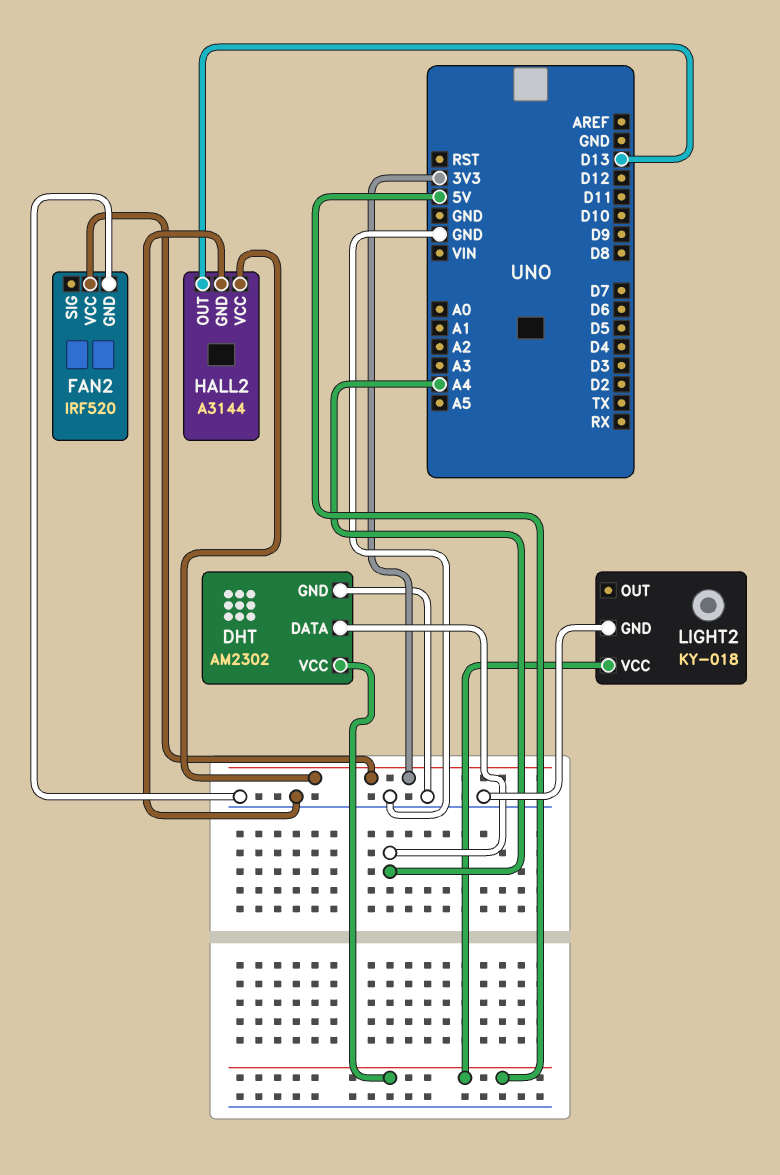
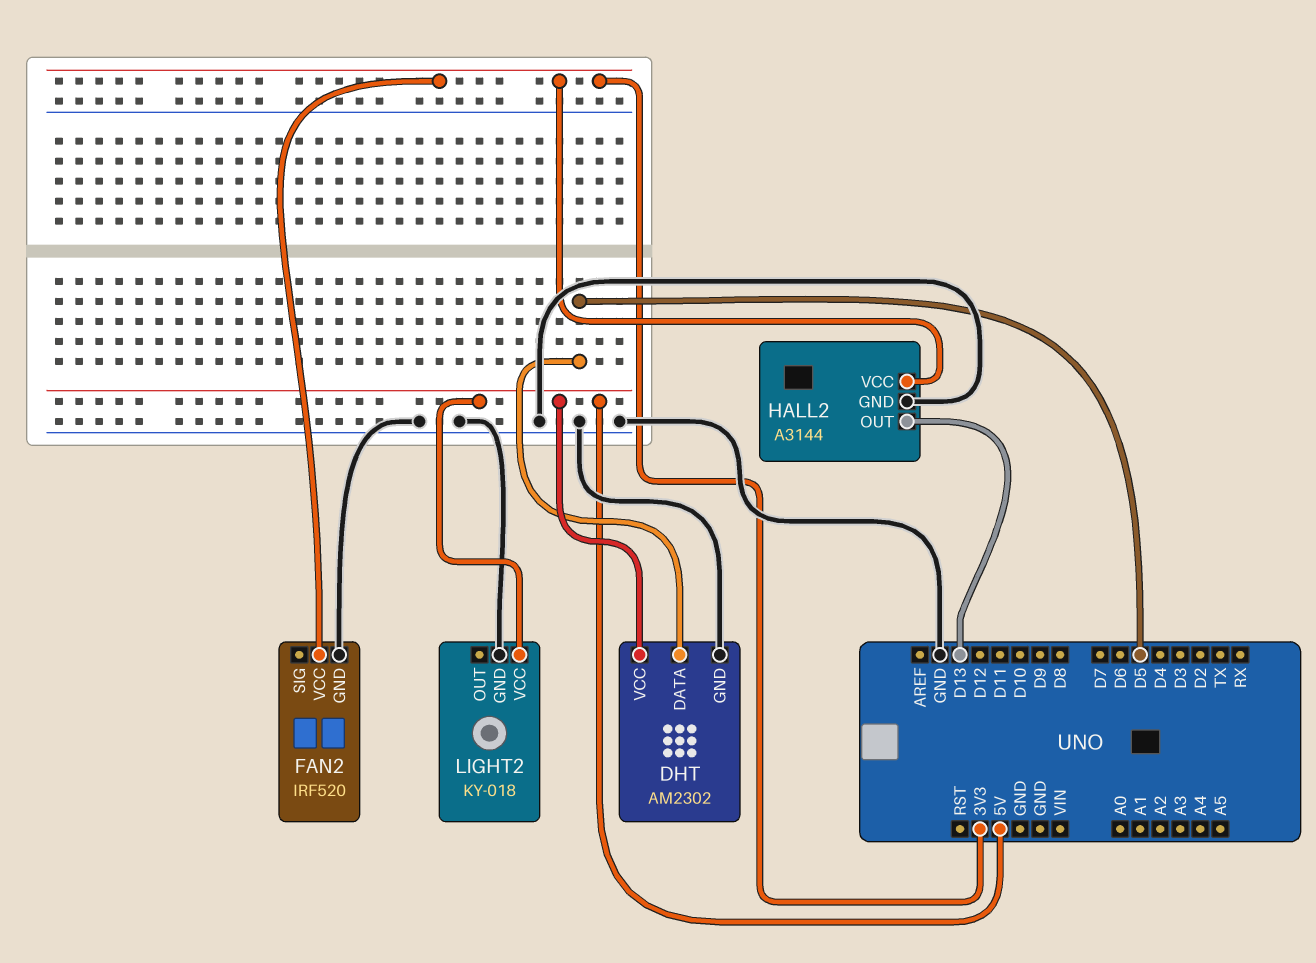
DHT pin DATA: A4 -> D5

